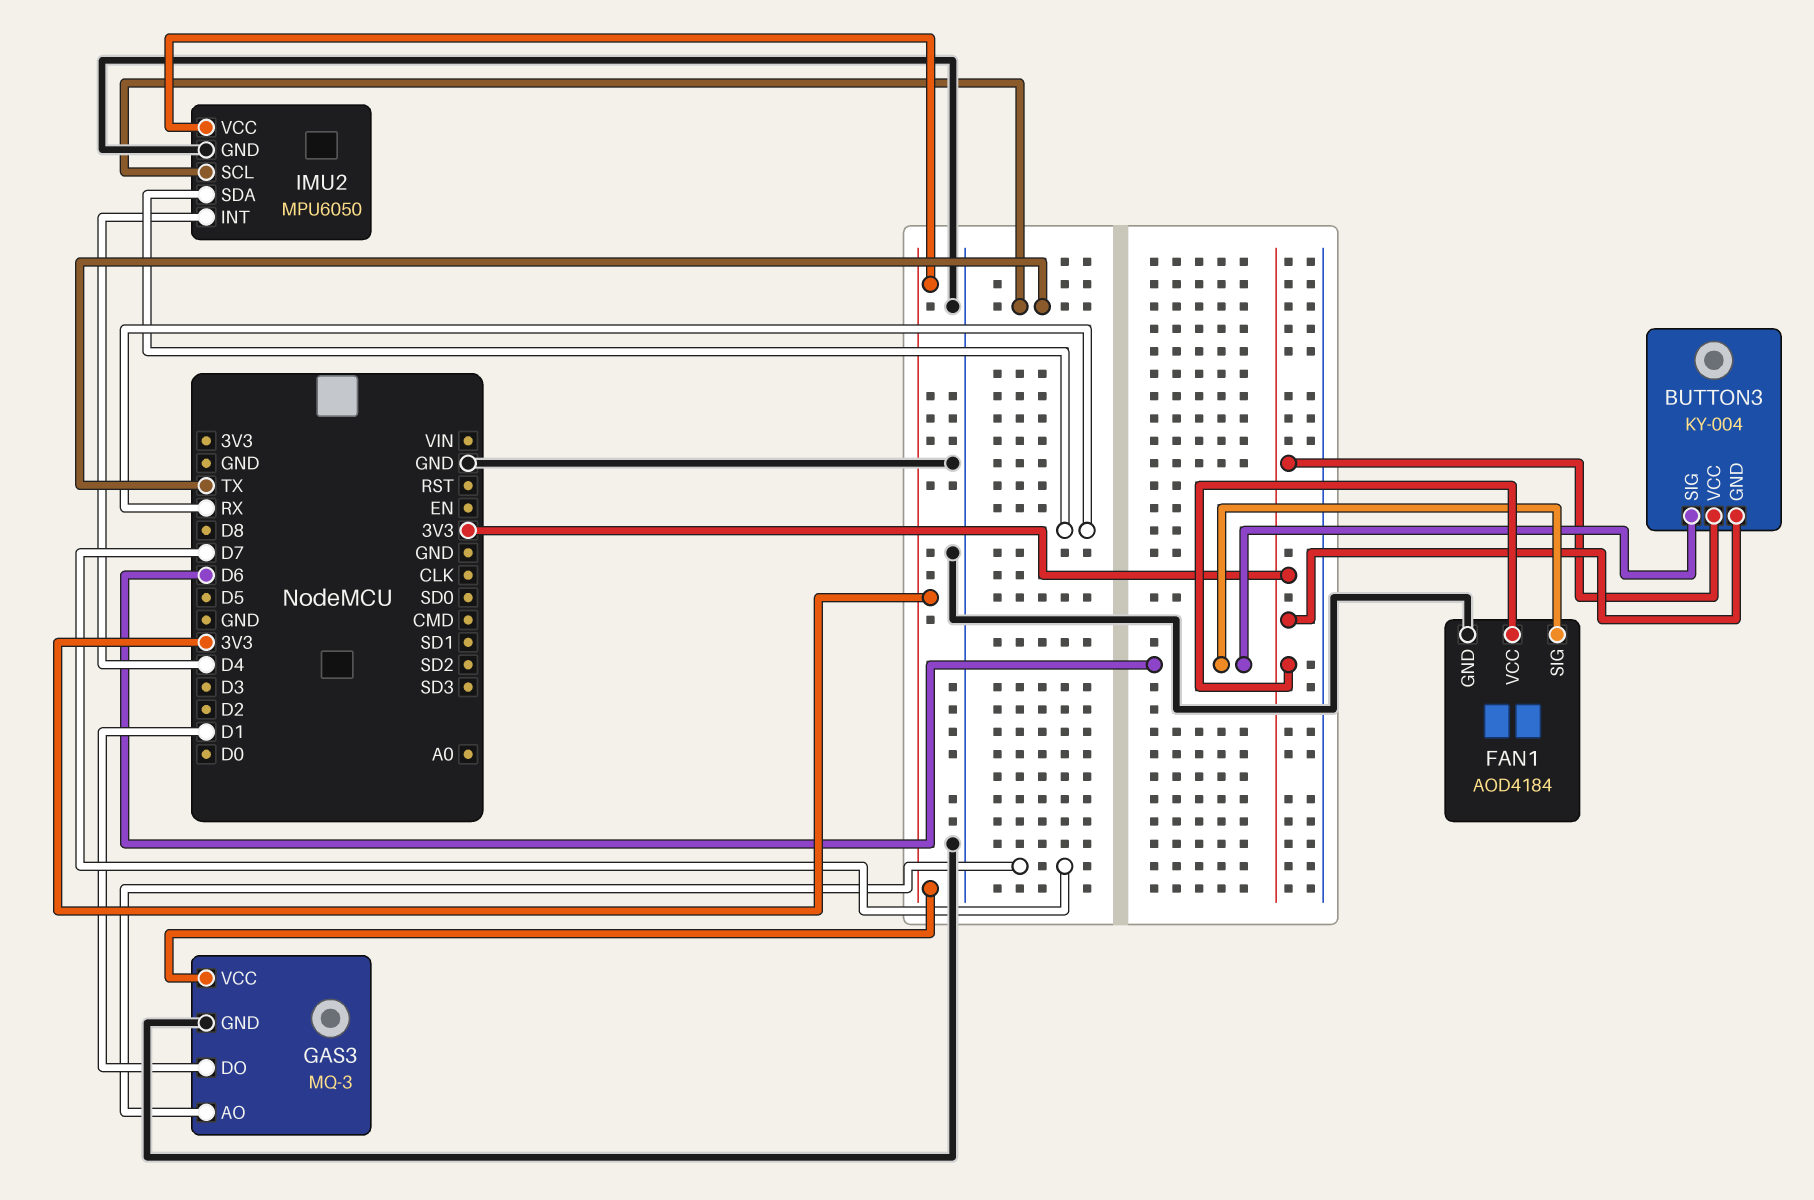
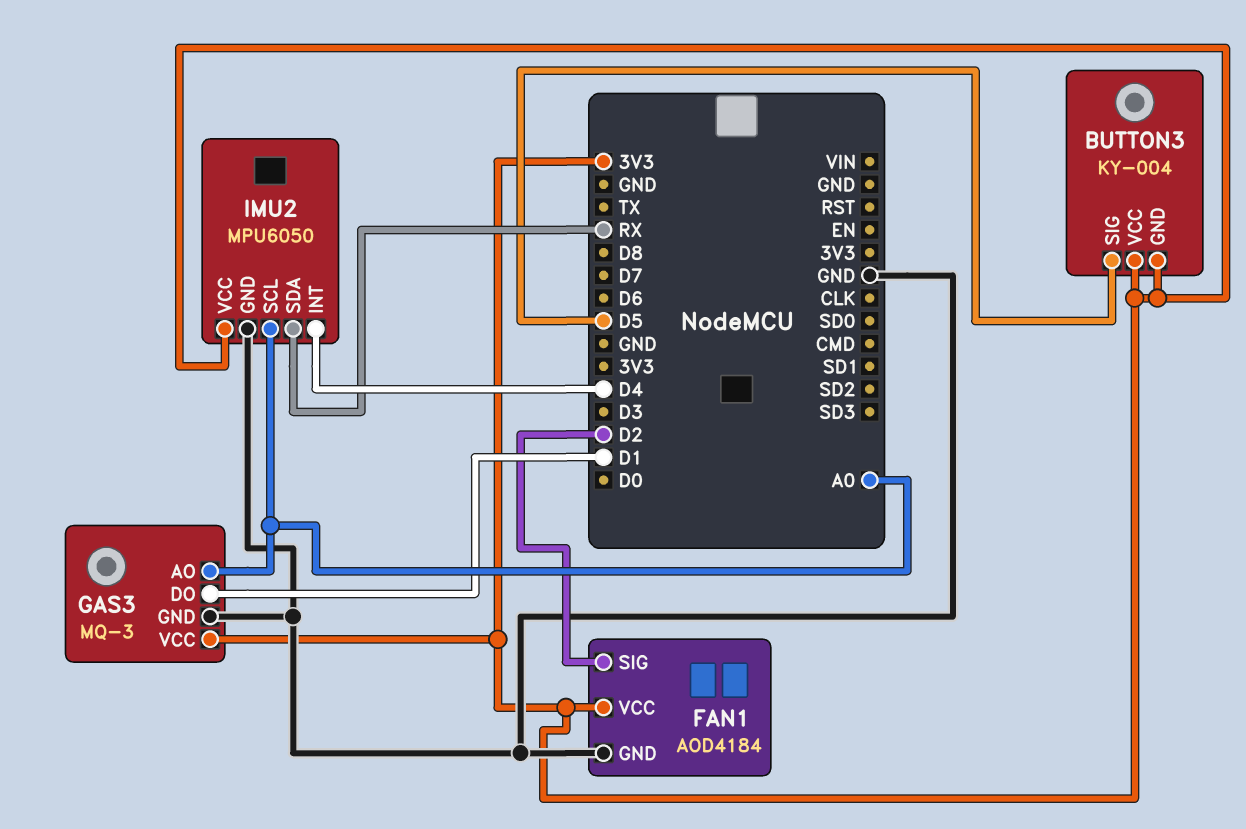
BUTTON3 pin SIG: D6 -> D5
FAN1 pin SIG: D6 -> D2
GAS3 pin AO: D7 -> A0
IMU2 pin SCL: TX -> A0

